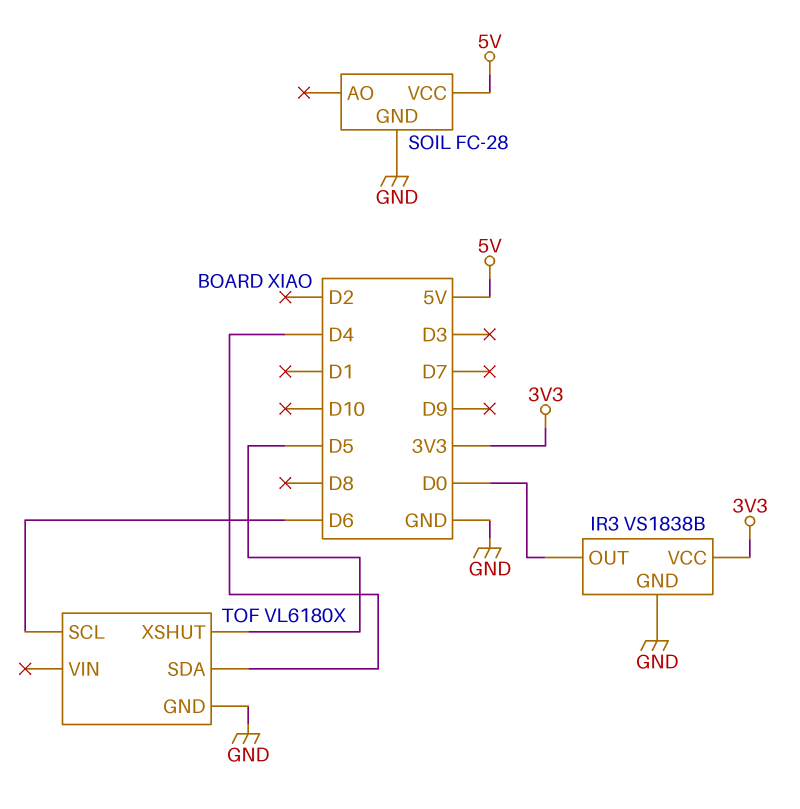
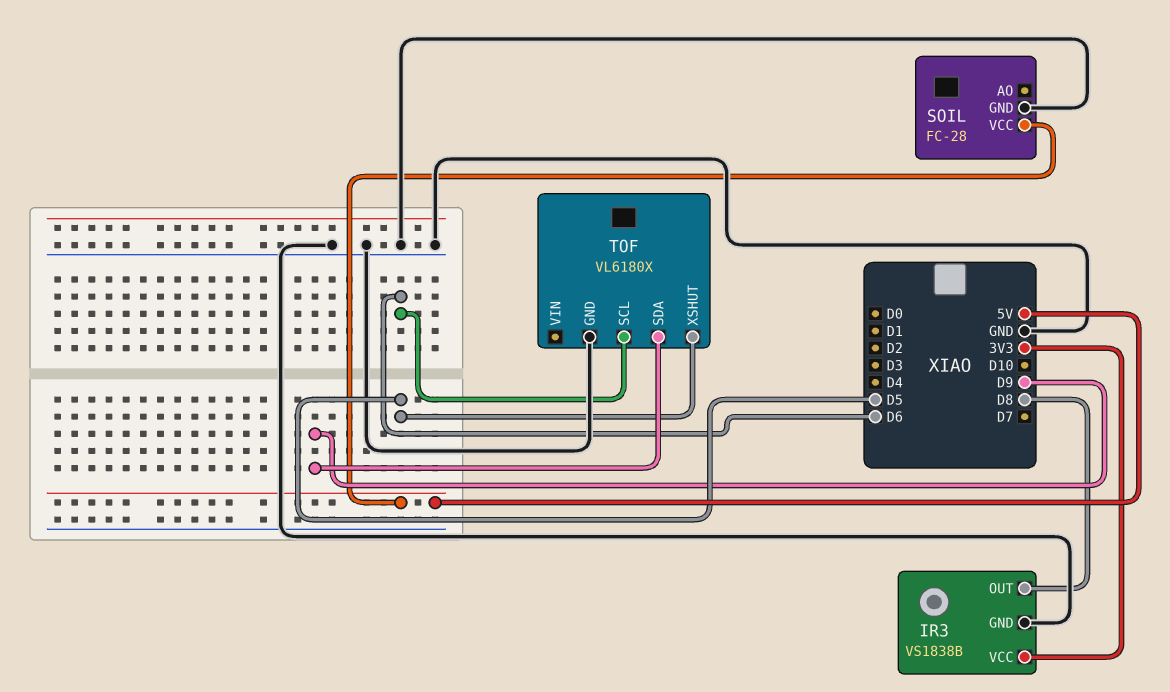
IR3 pin OUT: D0 -> D8
TOF pin SDA: D4 -> D9

